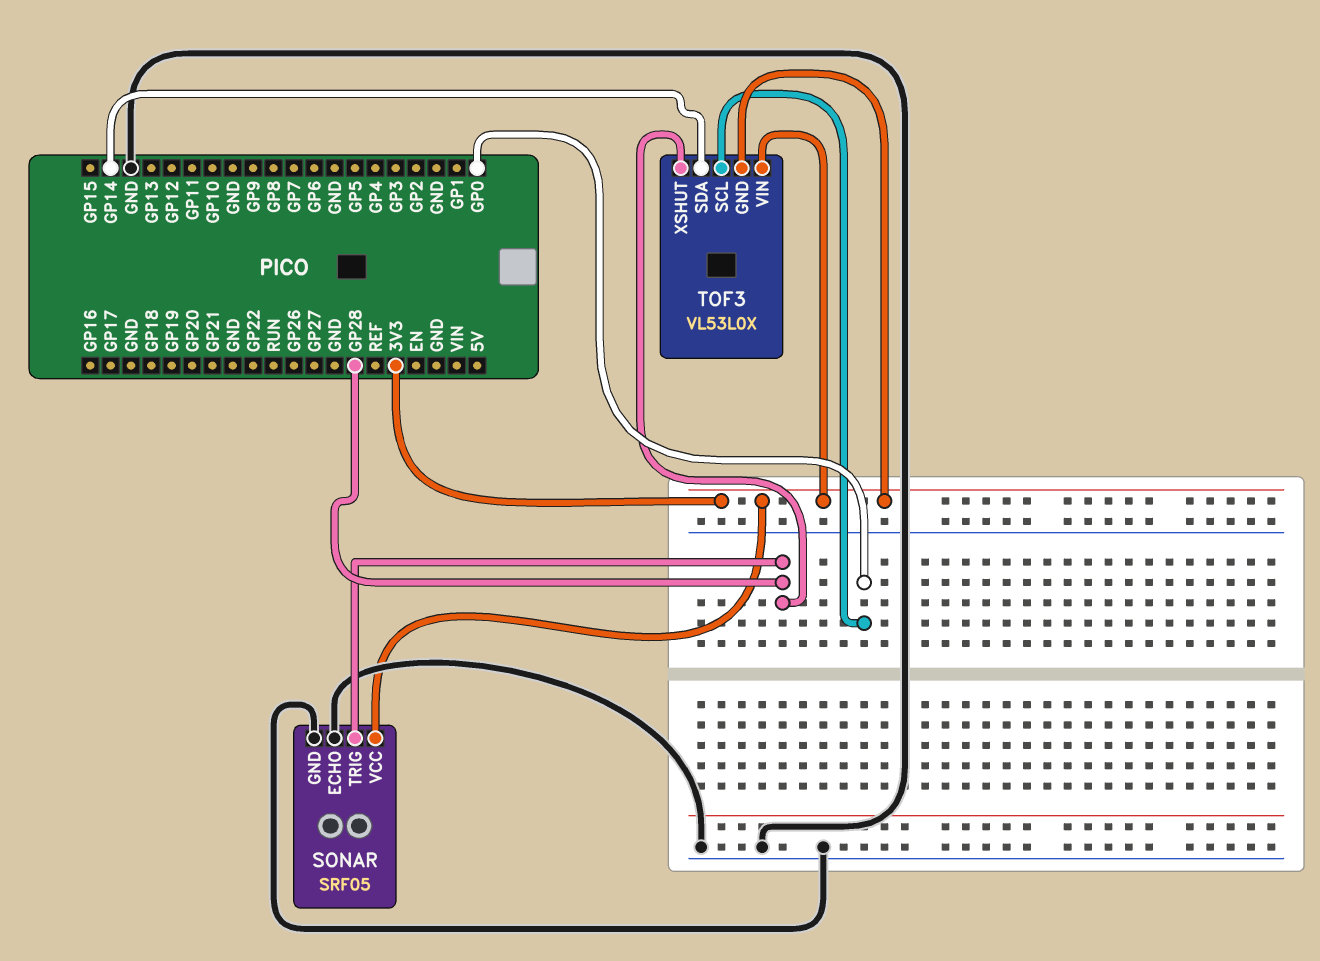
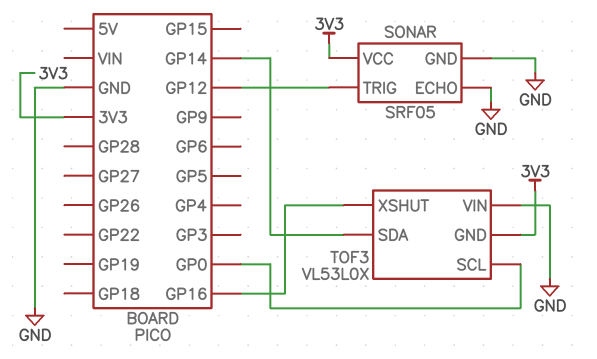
SONAR pin TRIG: GP28 -> GP12
TOF3 pin VIN: 3V3 -> GND
TOF3 pin XSHUT: GP28 -> GP16

